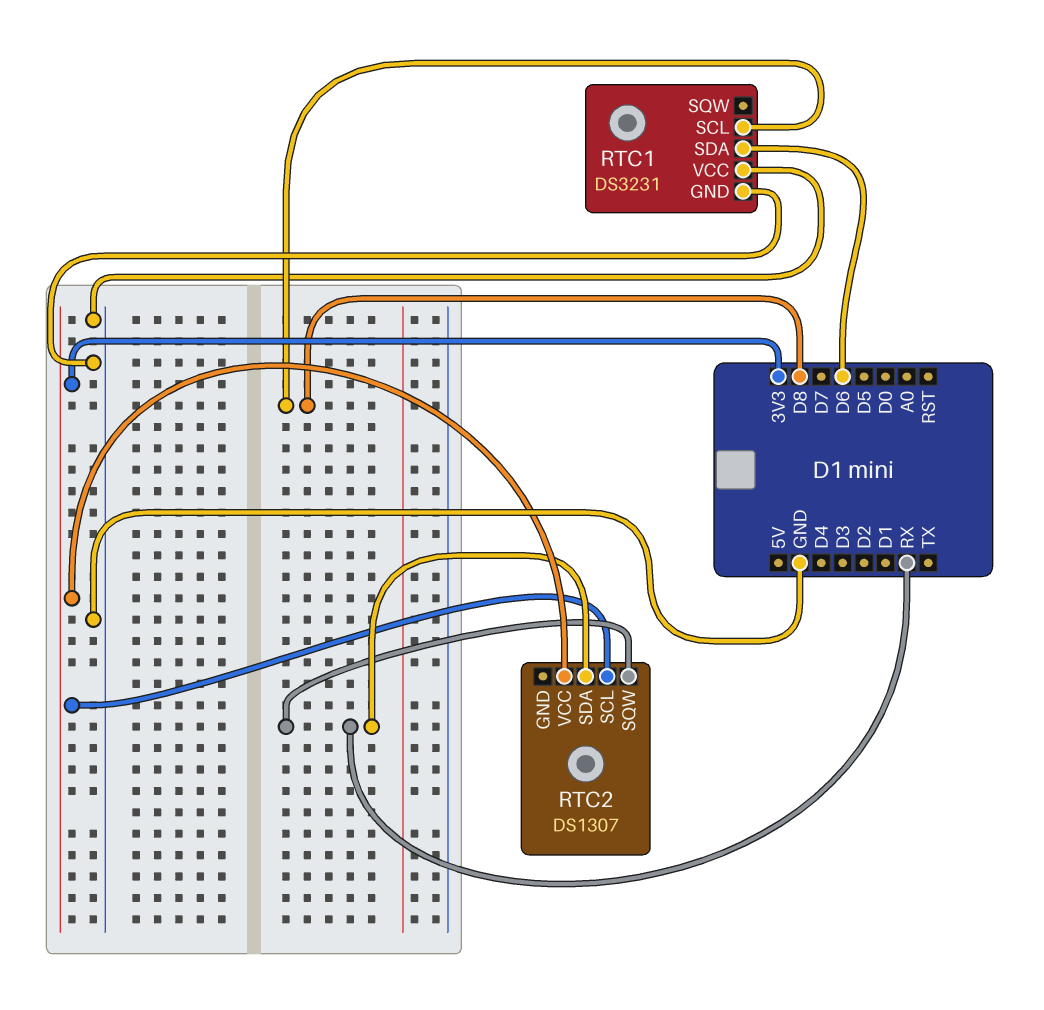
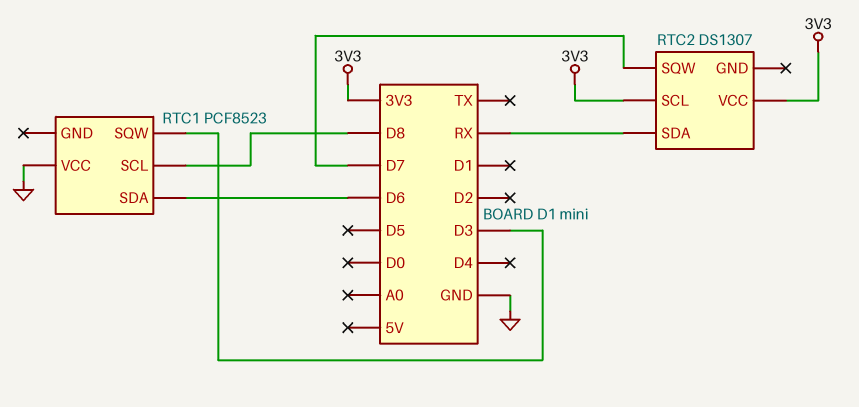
RTC1: DS3231 -> PCF8523
RTC1 pin GND: GND -> none
RTC1 pin SQW: none -> D3
RTC2 pin SQW: RX -> D7

